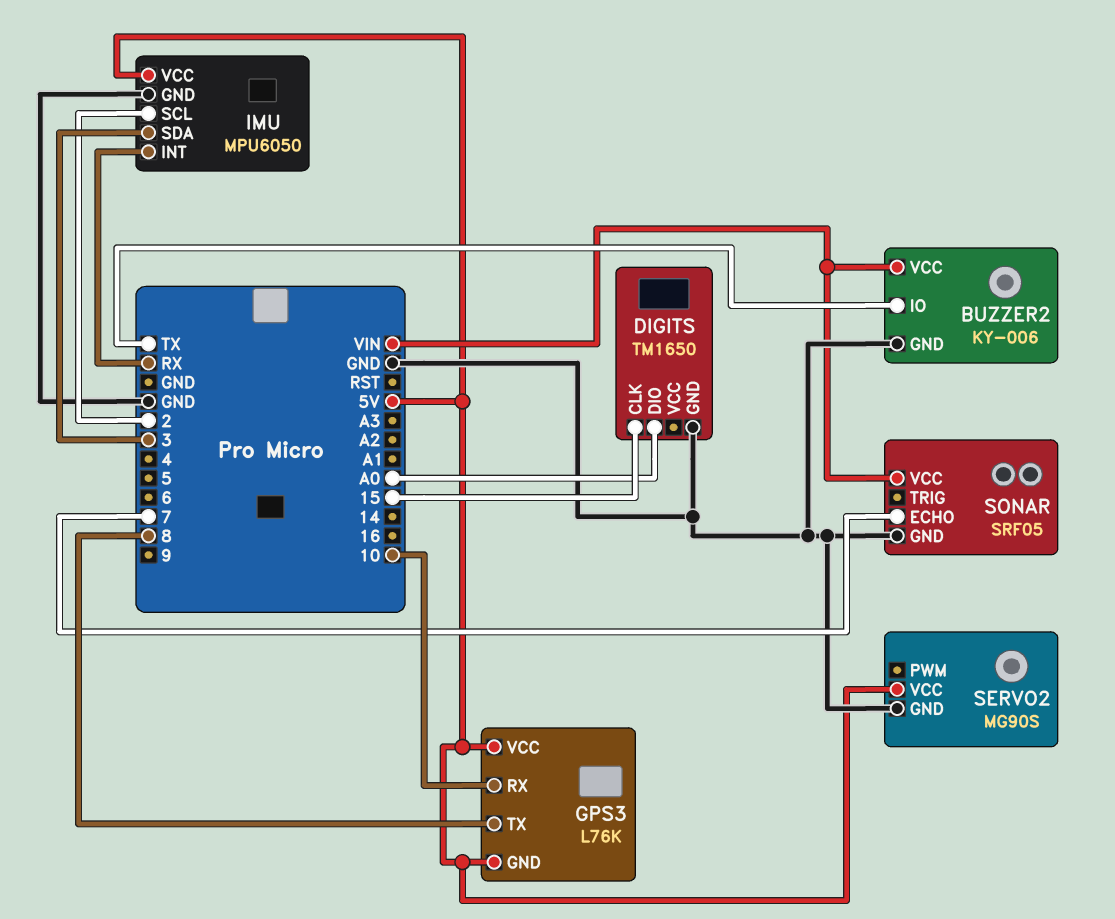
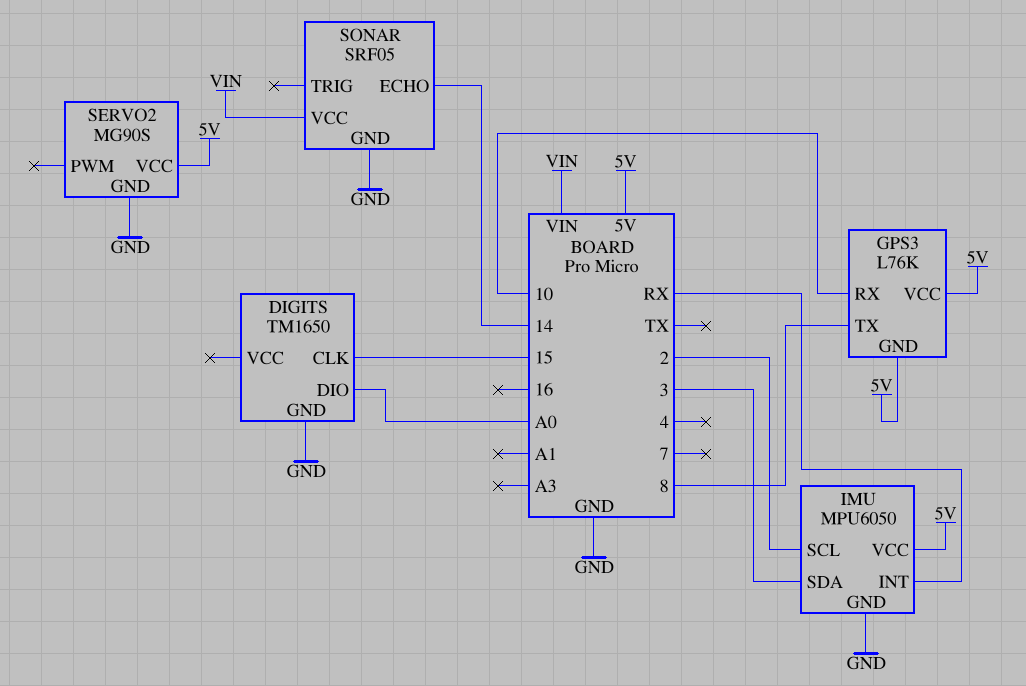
BUZZER2: KY-006 -> none
BUZZER2 pin GND: GND -> none
BUZZER2 pin IO: TX -> none
BUZZER2 pin VCC: VIN -> none
SONAR pin ECHO: 7 -> 14

